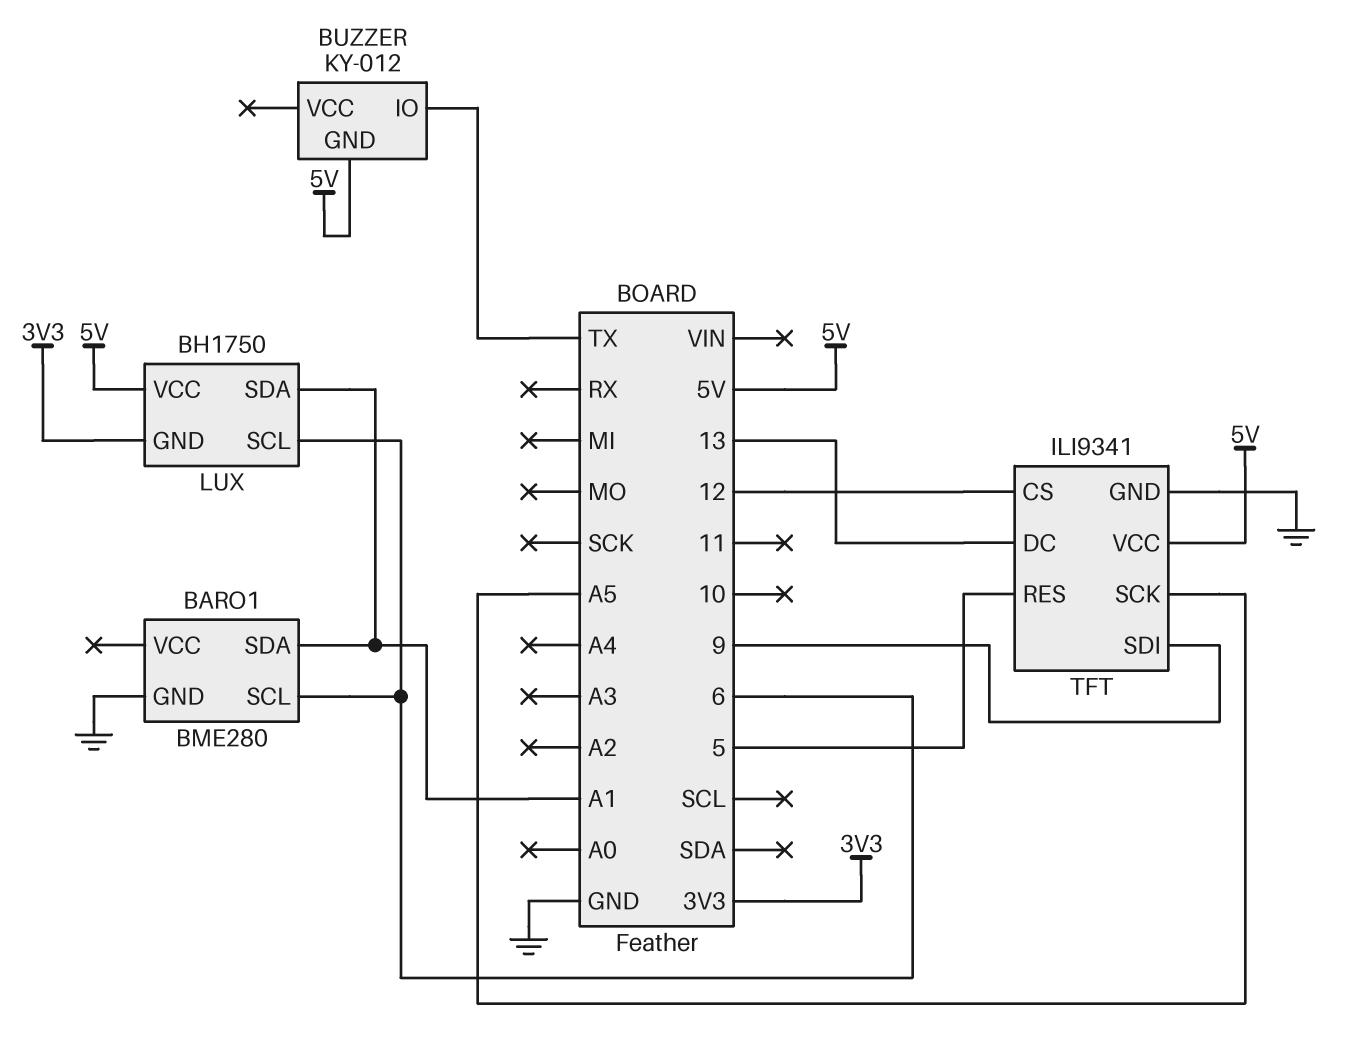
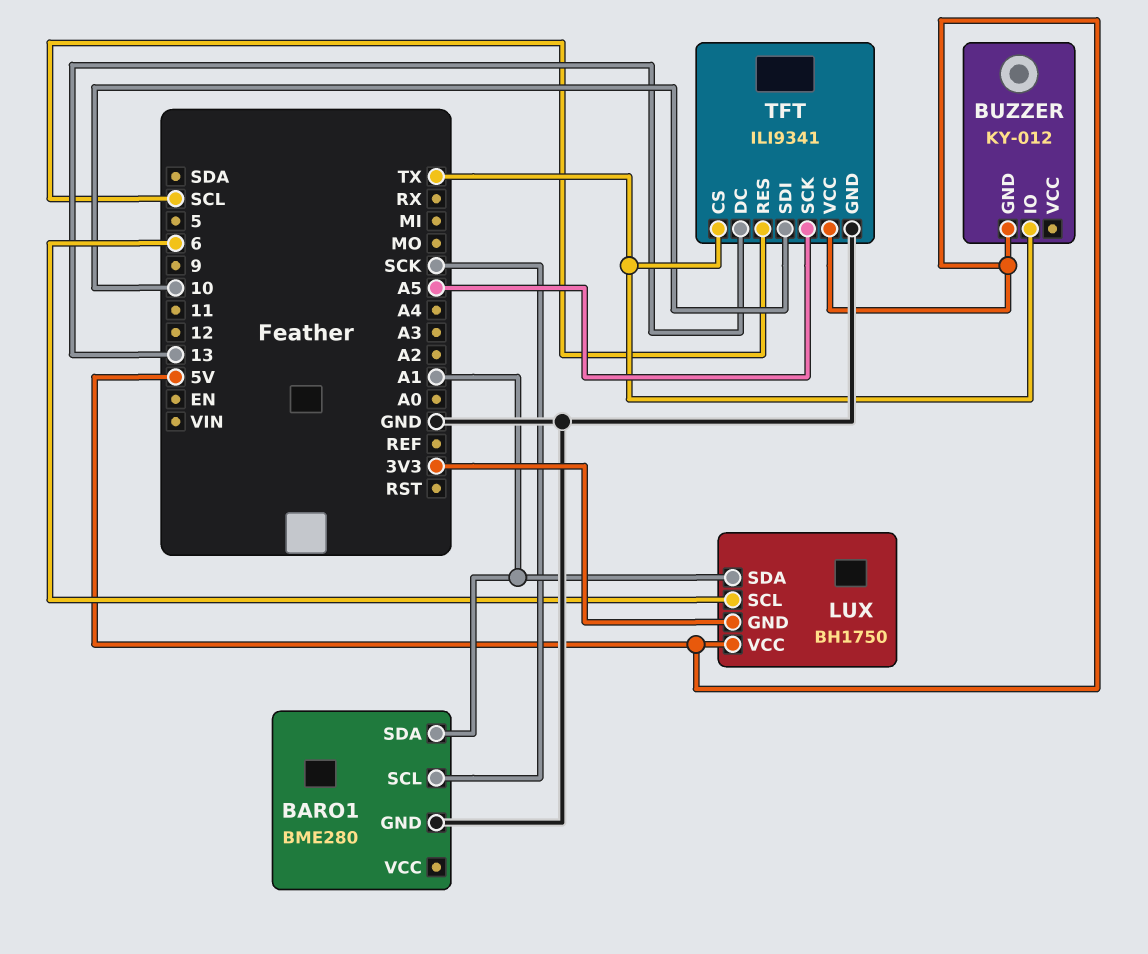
BARO1 pin SCL: 6 -> SCK
TFT pin CS: 12 -> TX
TFT pin RES: 5 -> SCL
TFT pin SDI: 9 -> 10

